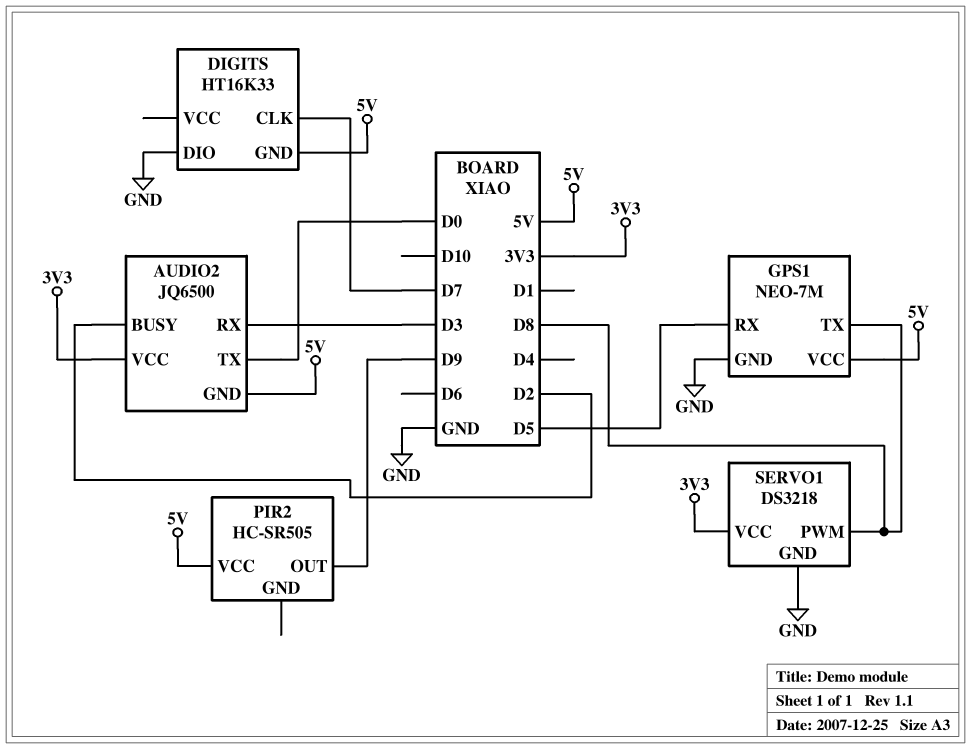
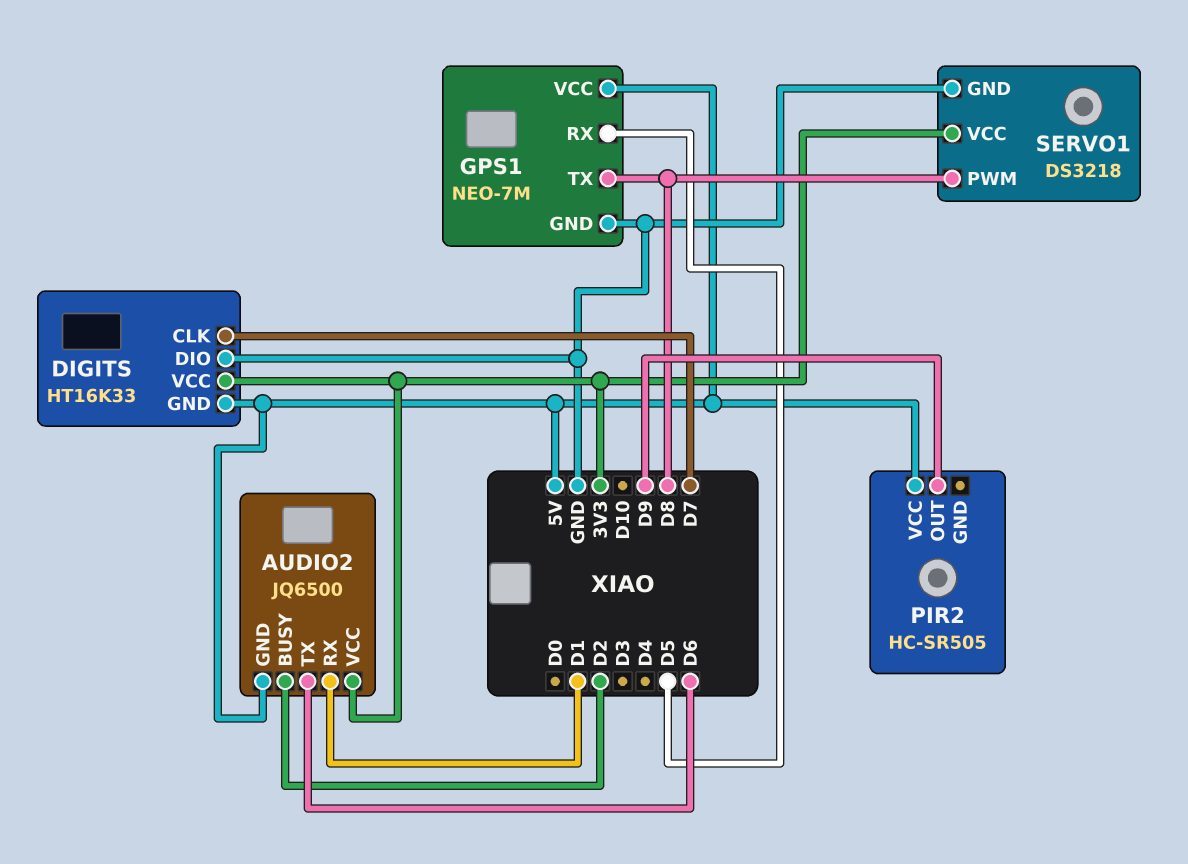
AUDIO2 pin RX: D3 -> D1
AUDIO2 pin TX: D0 -> D6
DIGITS pin VCC: none -> 3V3

